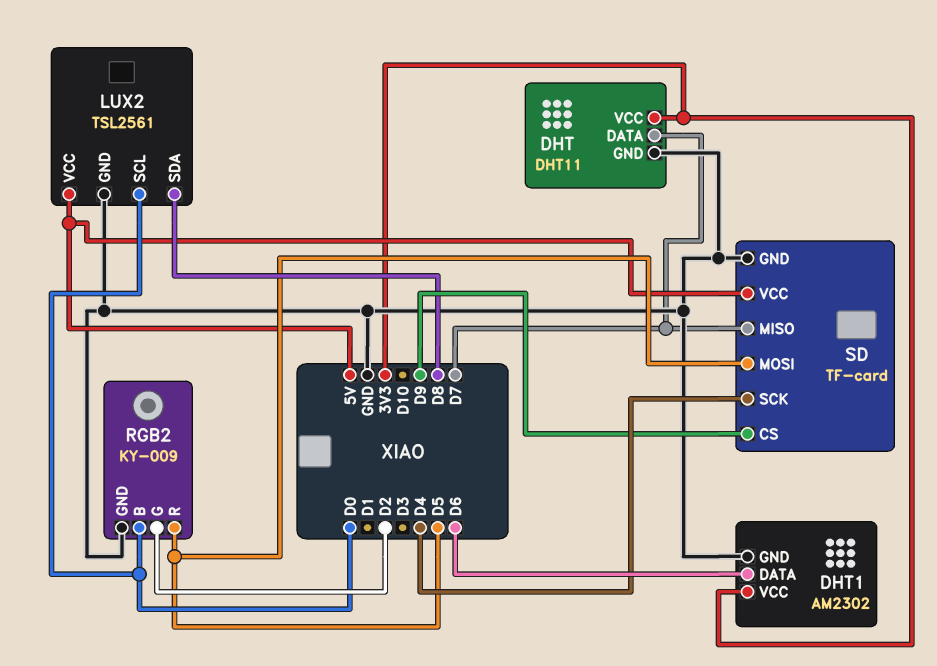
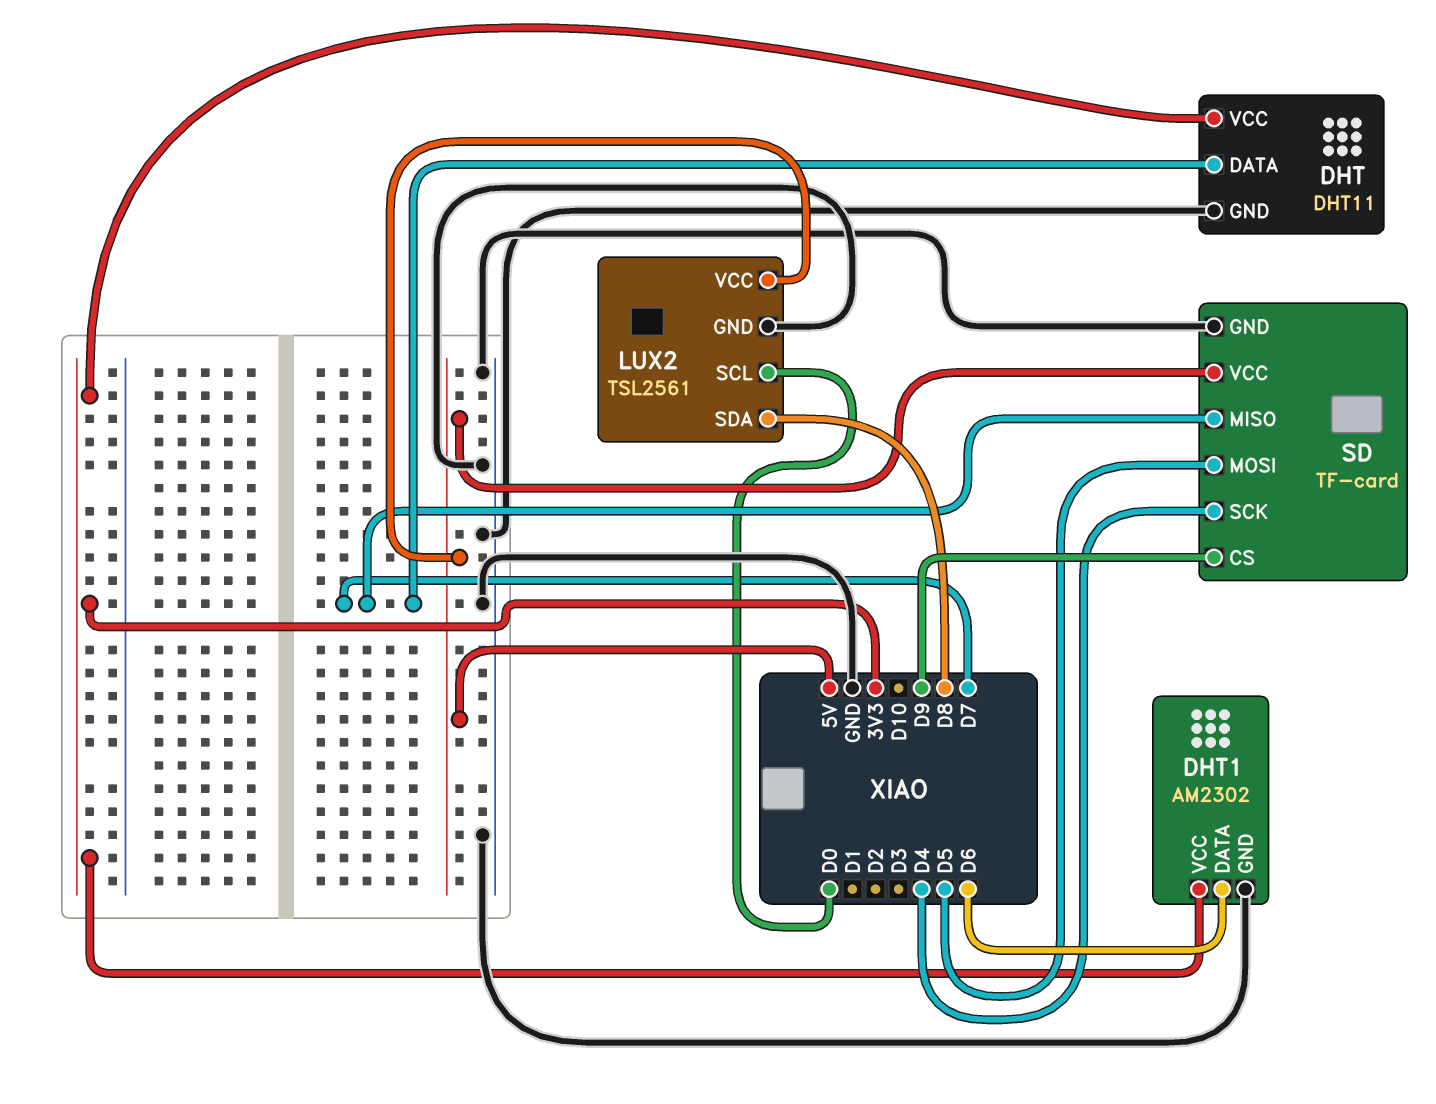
RGB2: KY-009 -> none
RGB2 pin B: D0 -> none
RGB2 pin G: D2 -> none
RGB2 pin GND: GND -> none
RGB2 pin R: D5 -> none

